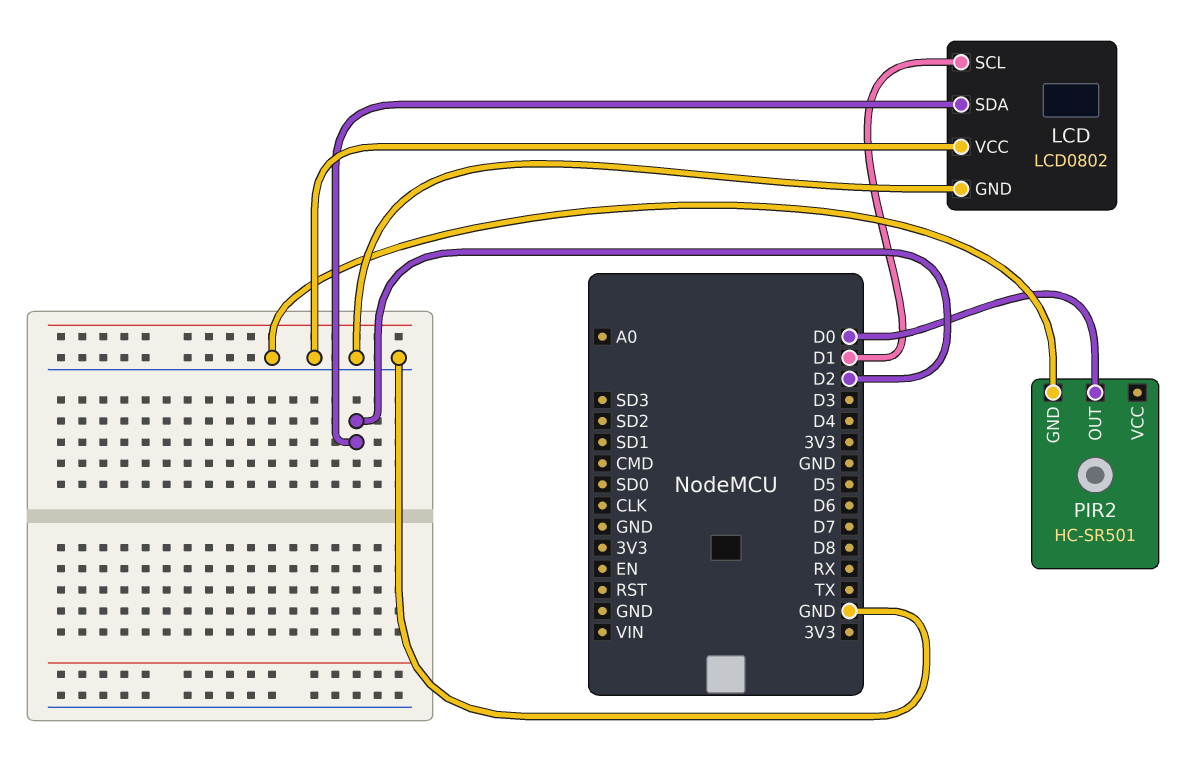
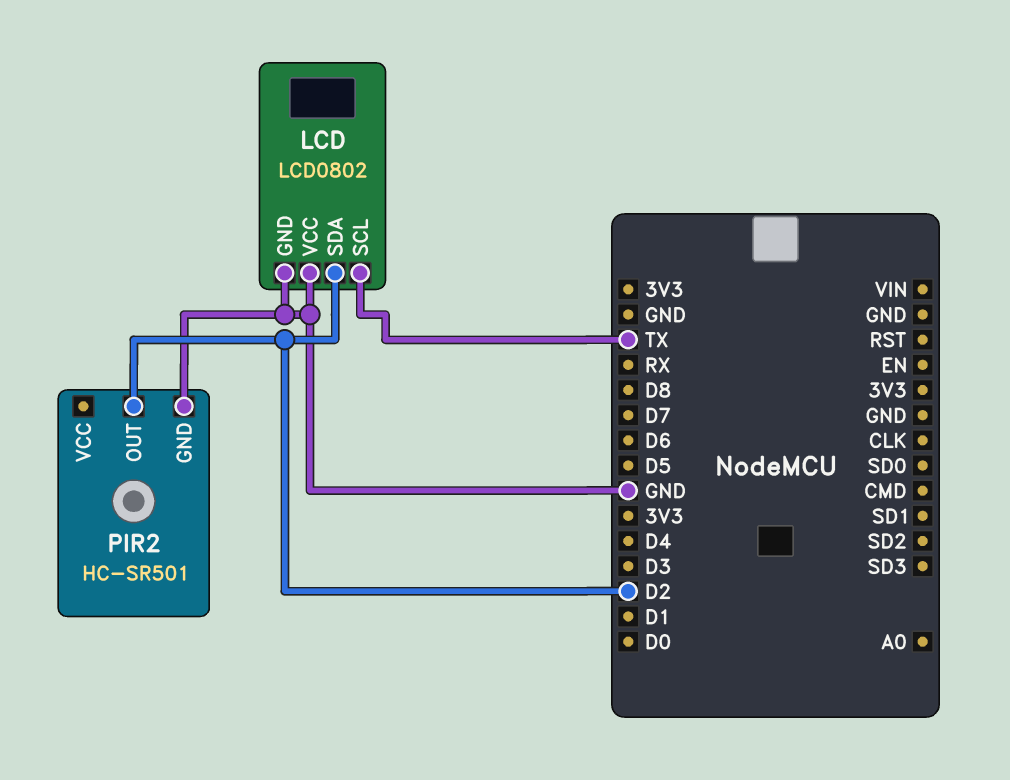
LCD pin SCL: D1 -> TX
PIR2 pin OUT: D0 -> D2

